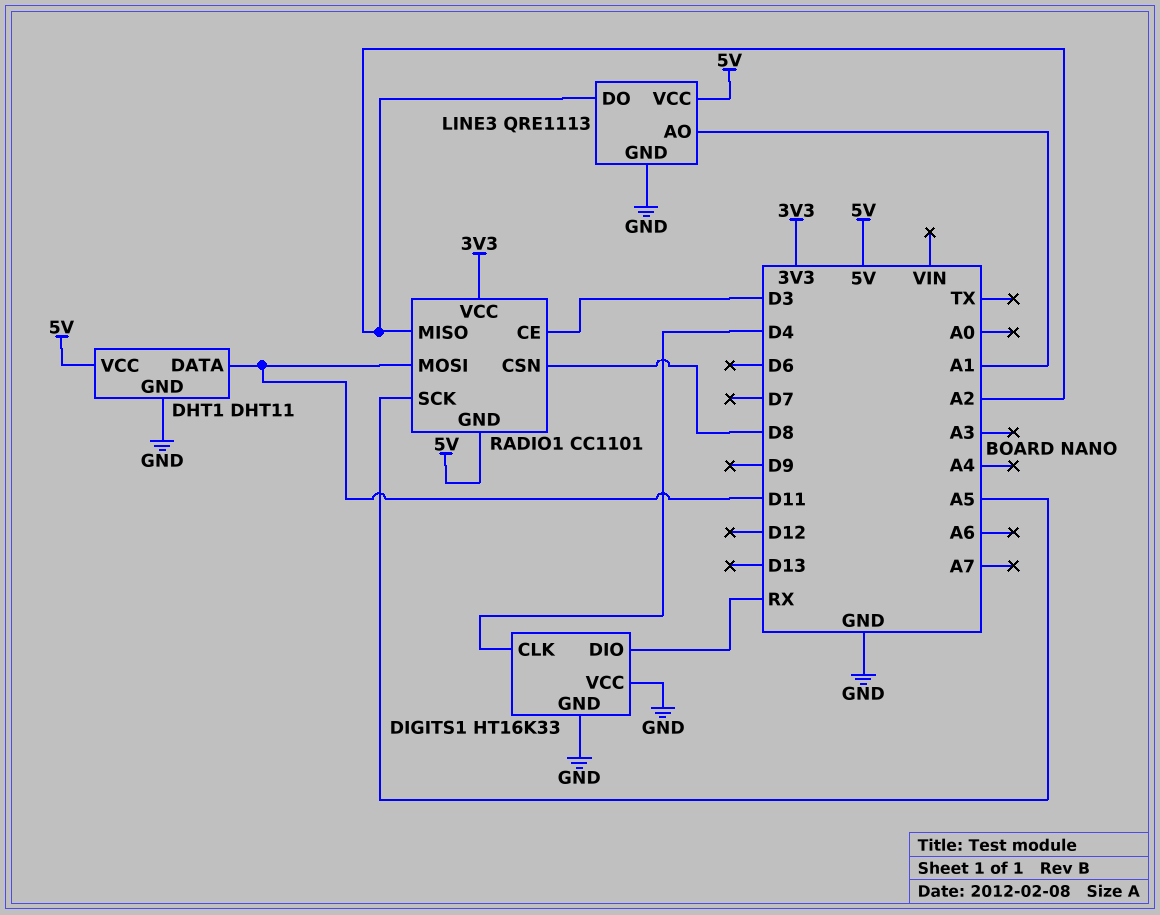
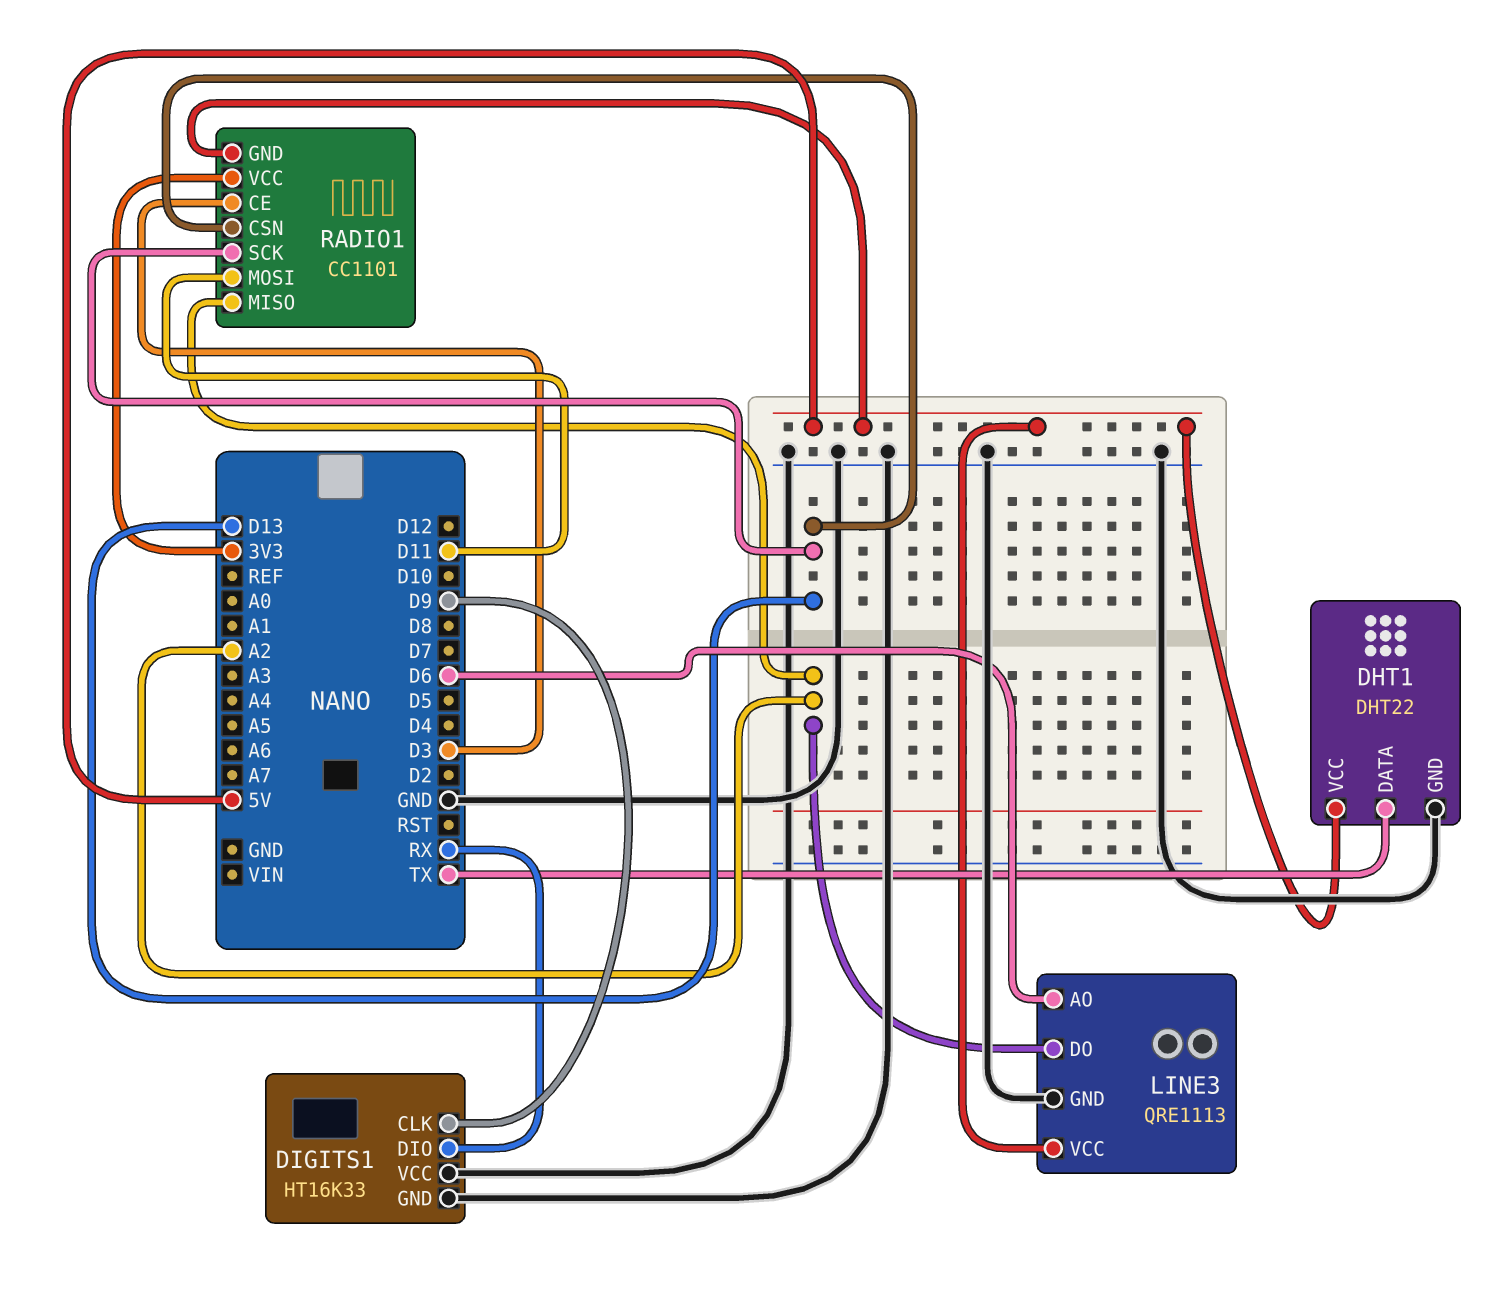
DHT1: DHT11 -> DHT22
DHT1 pin DATA: D11 -> TX
DIGITS1 pin CLK: D4 -> D9
LINE3 pin AO: A1 -> D6
RADIO1 pin CSN: D8 -> D13
RADIO1 pin SCK: A5 -> D13

